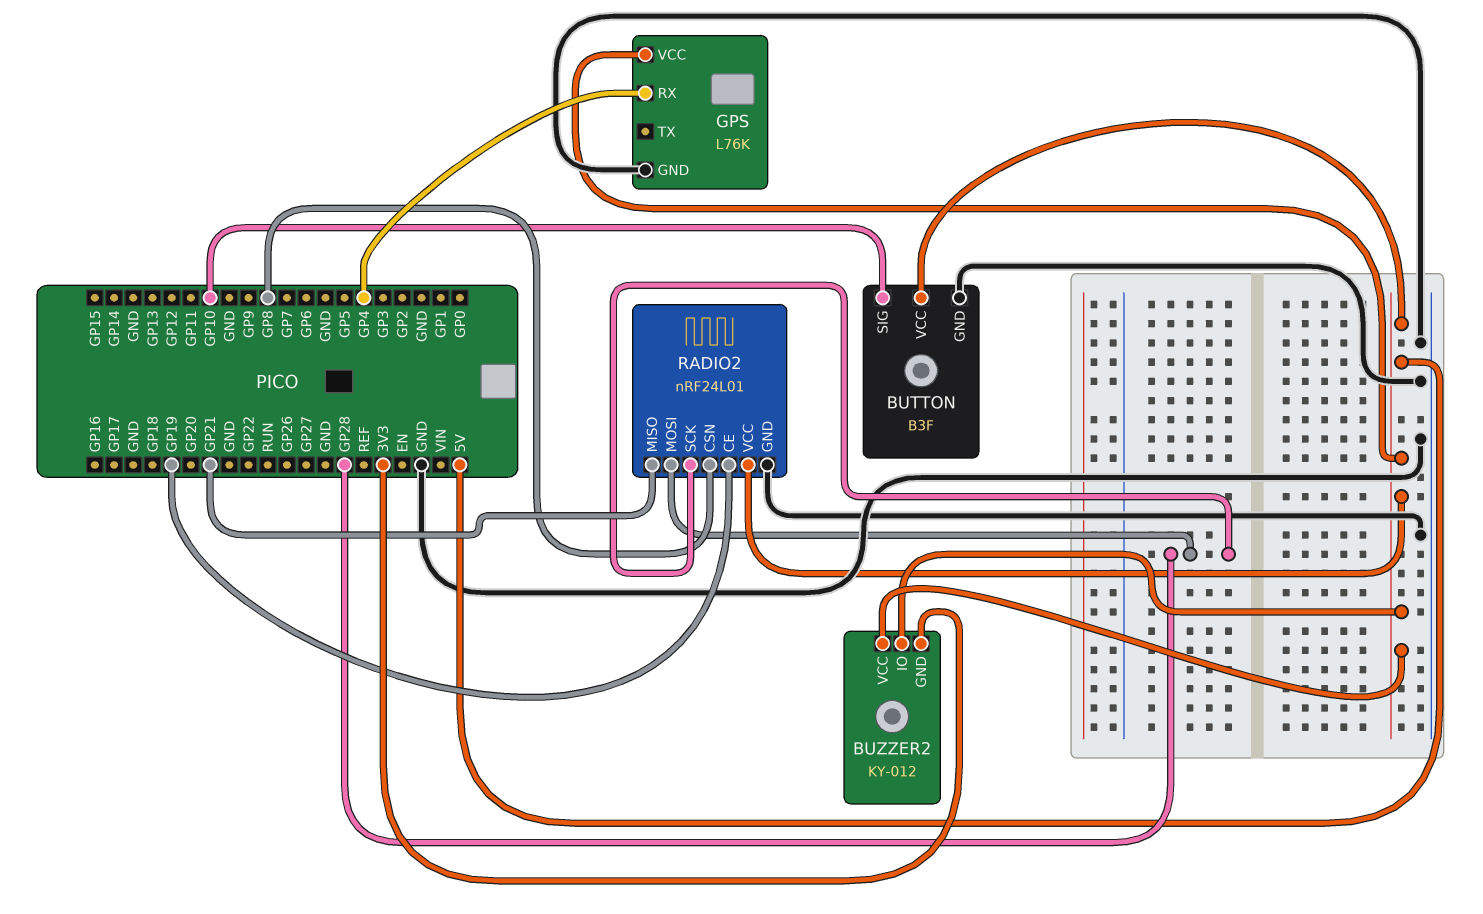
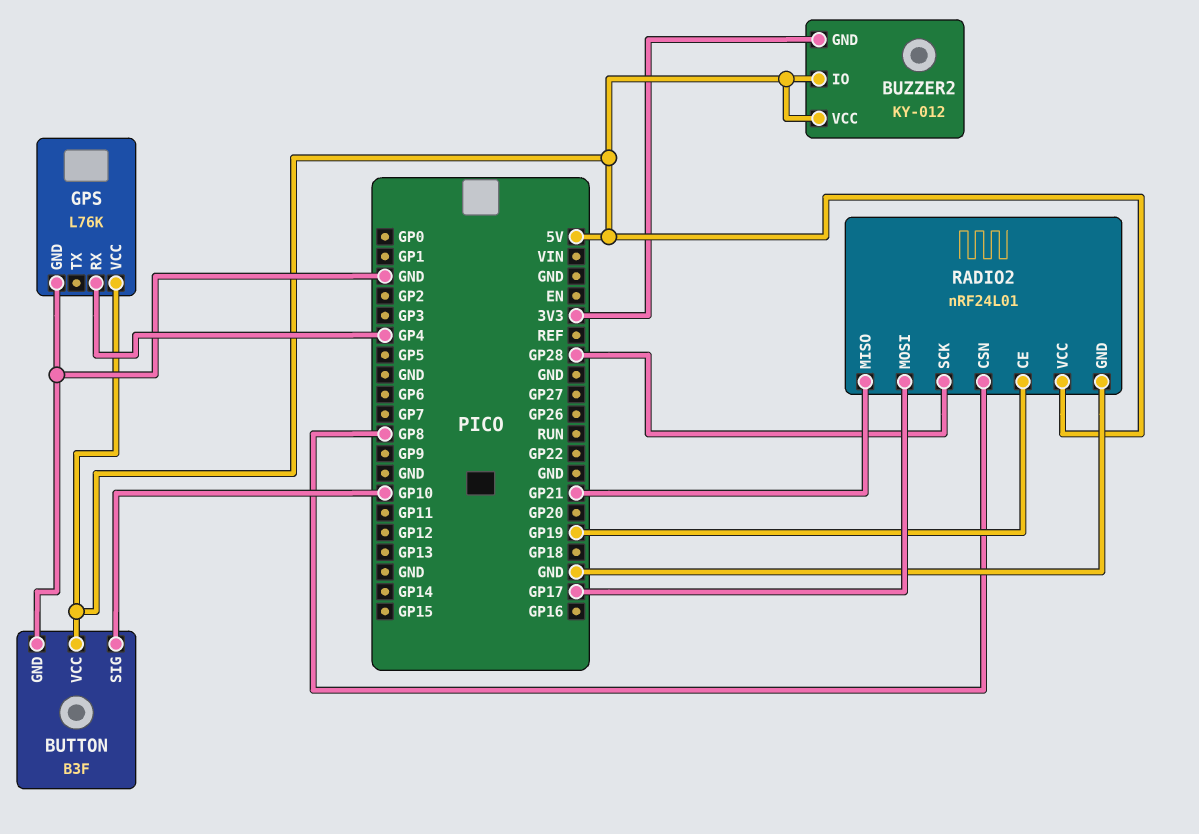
RADIO2 pin MOSI: GP28 -> GP17

